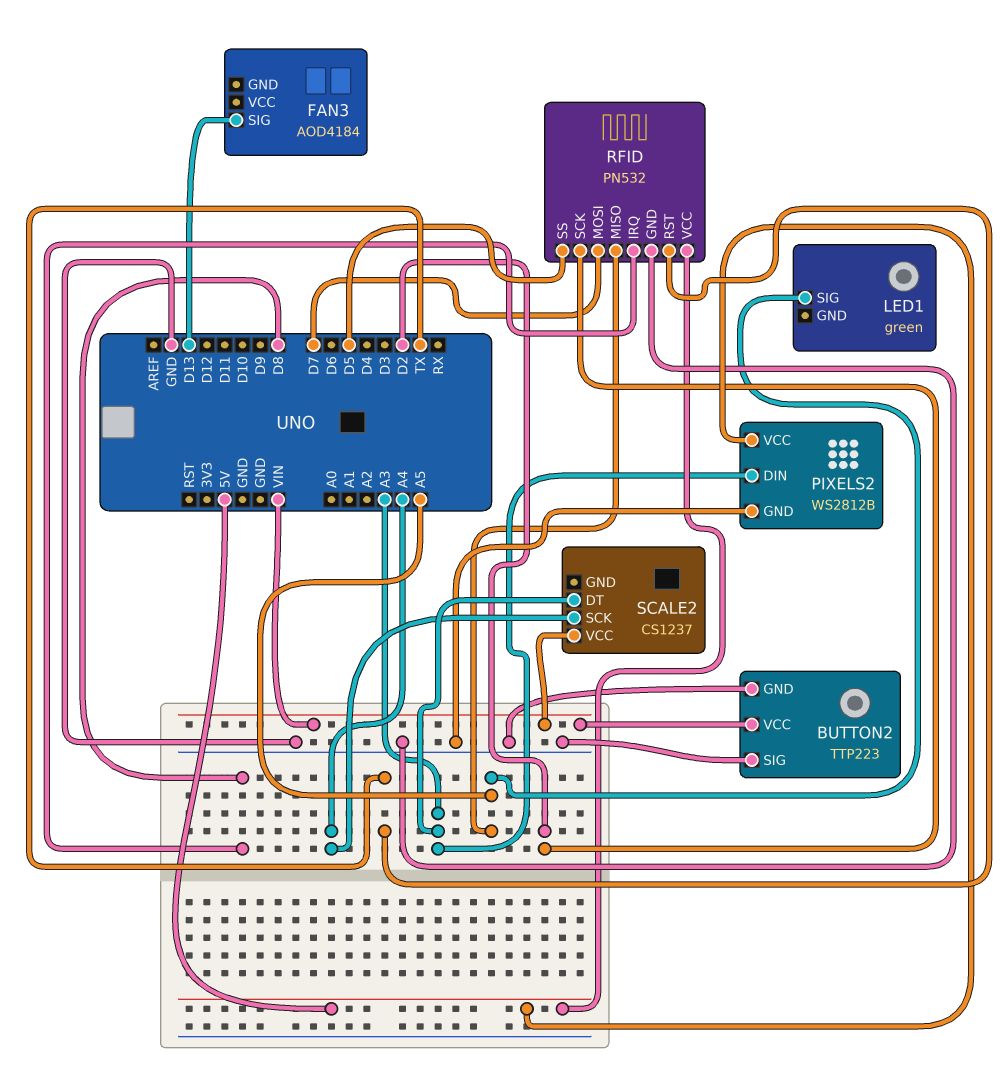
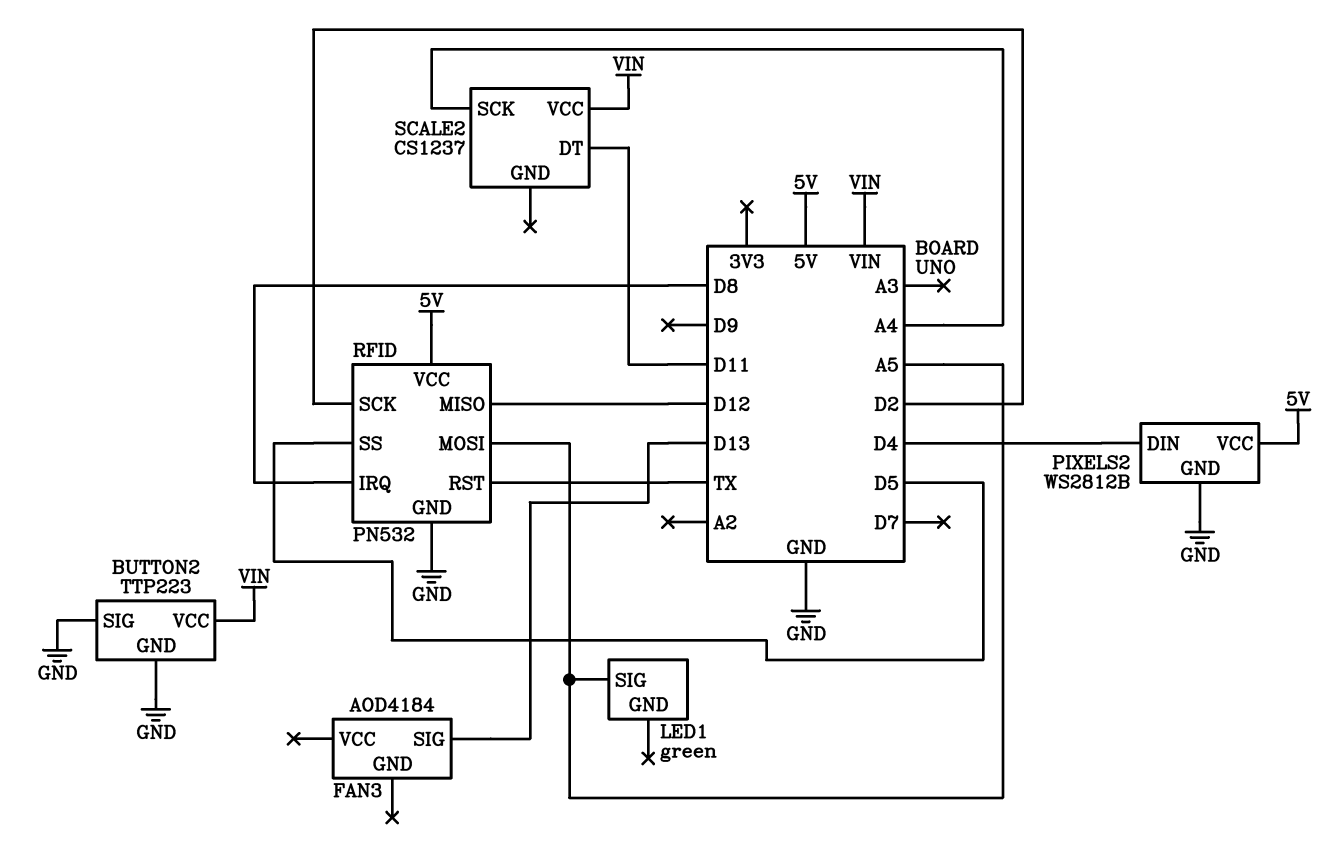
PIXELS2 pin DIN: A3 -> D4
RFID pin MISO: A5 -> D12
RFID pin MOSI: D7 -> A5
SCALE2 pin DT: A3 -> D11

